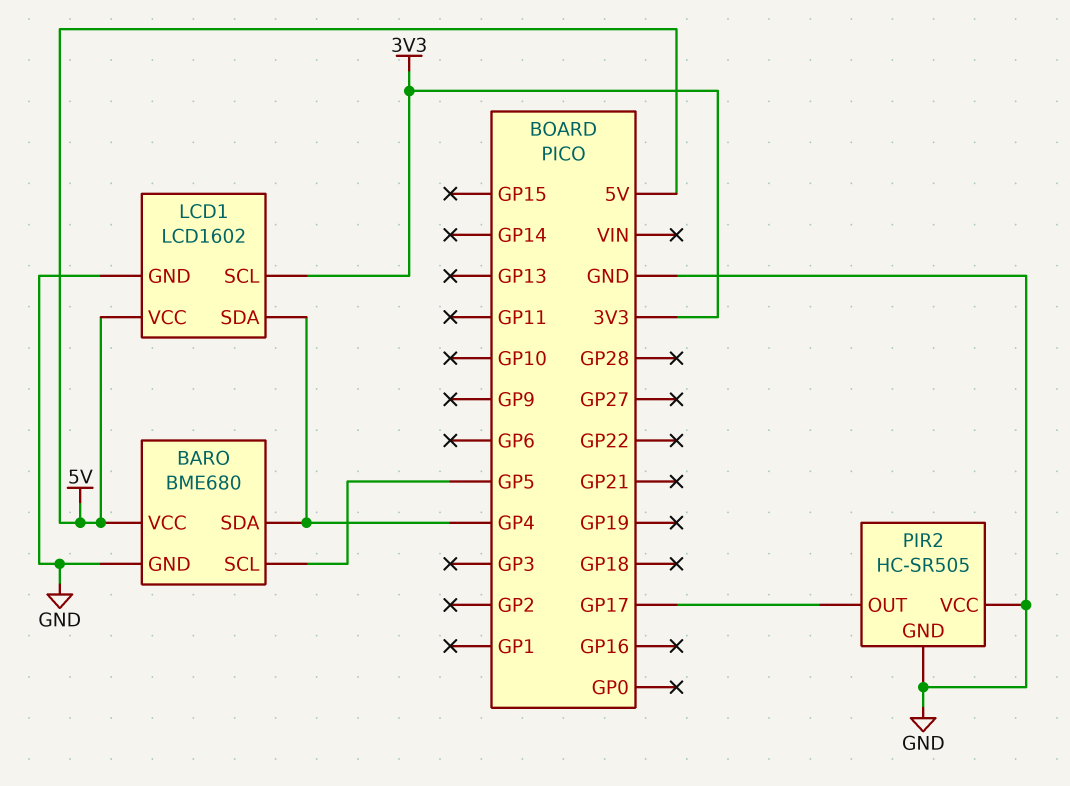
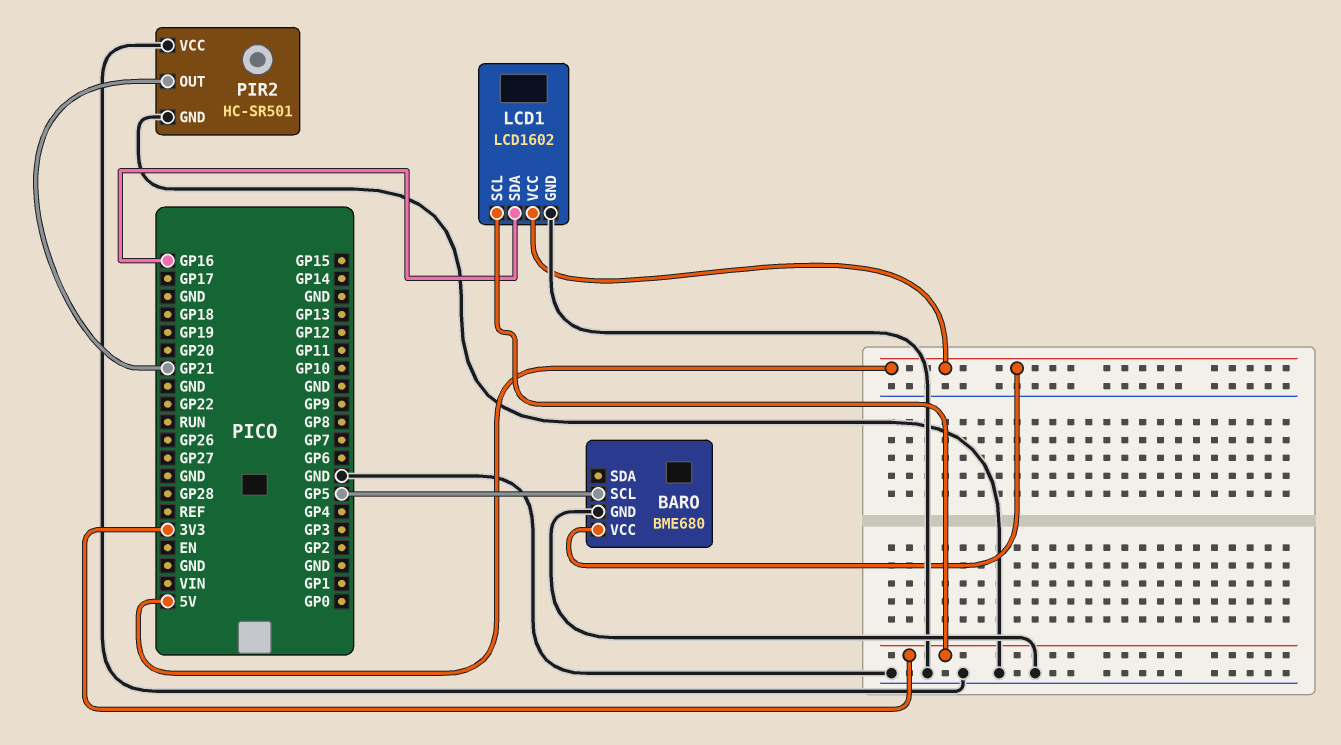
BARO pin SDA: GP4 -> none
LCD1 pin SDA: GP4 -> GP16
PIR2: HC-SR505 -> HC-SR501
PIR2 pin OUT: GP17 -> GP21

